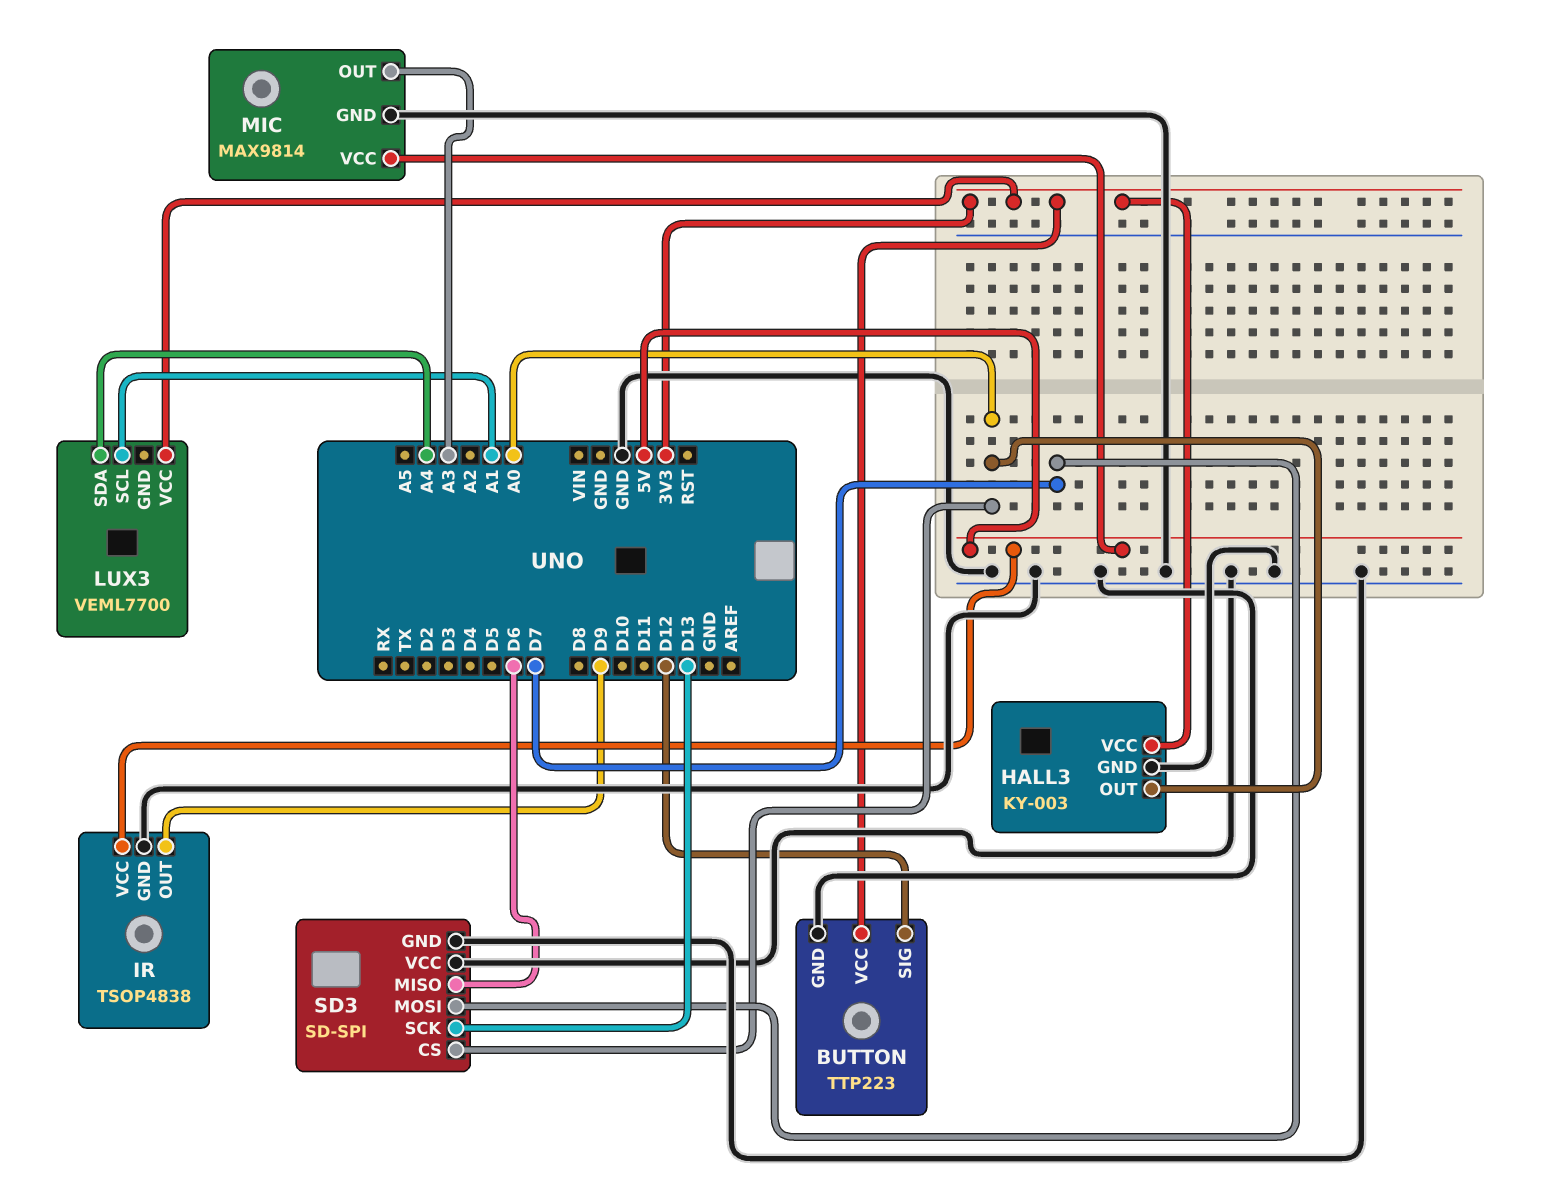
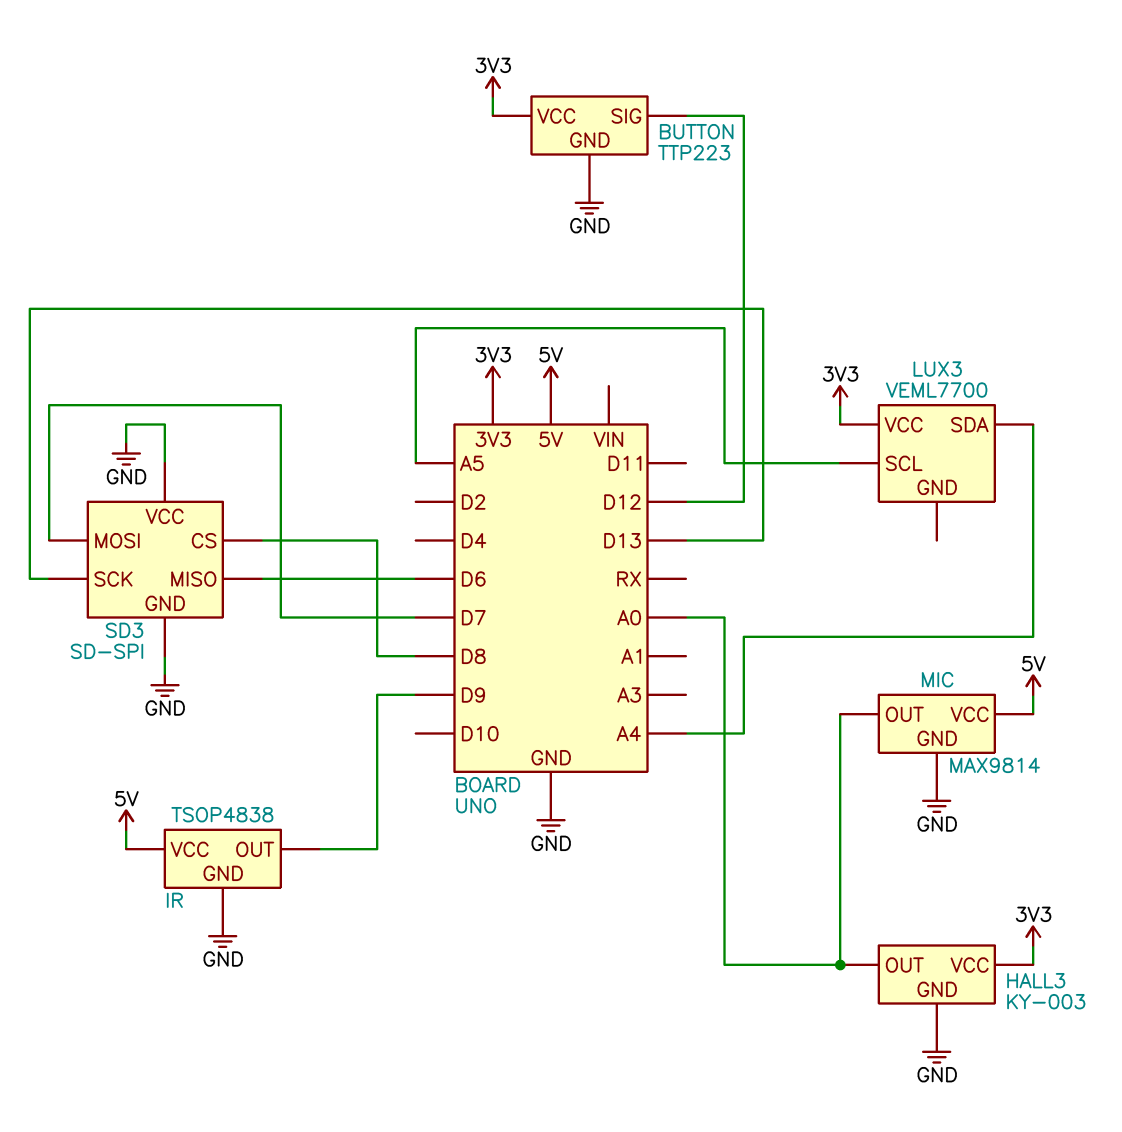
LUX3 pin SCL: A1 -> A5
MIC pin OUT: A3 -> A0
SD3 pin CS: A0 -> D8

